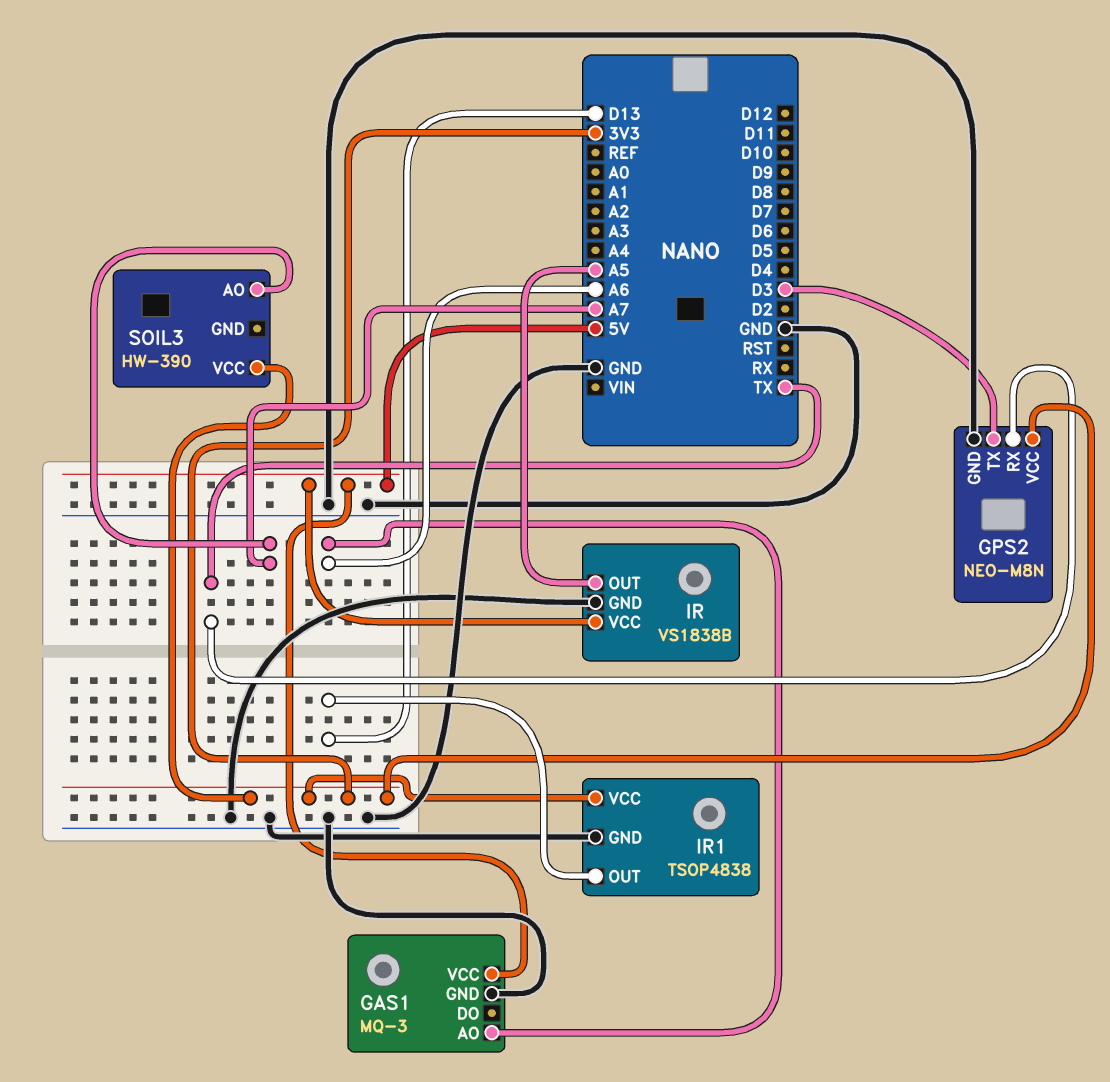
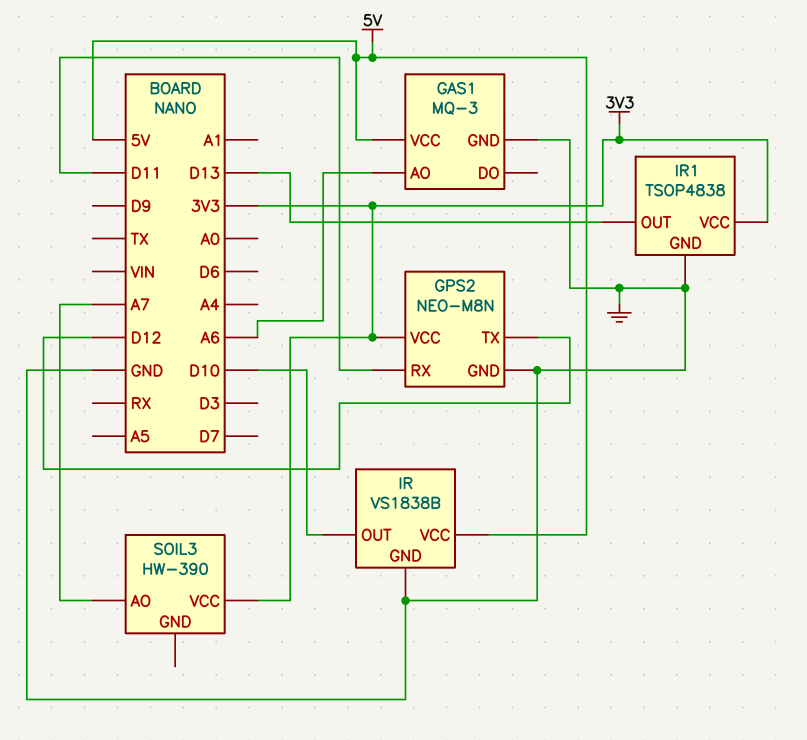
GPS2 pin RX: TX -> D11
GPS2 pin TX: D3 -> D12
IR pin OUT: A5 -> D10

